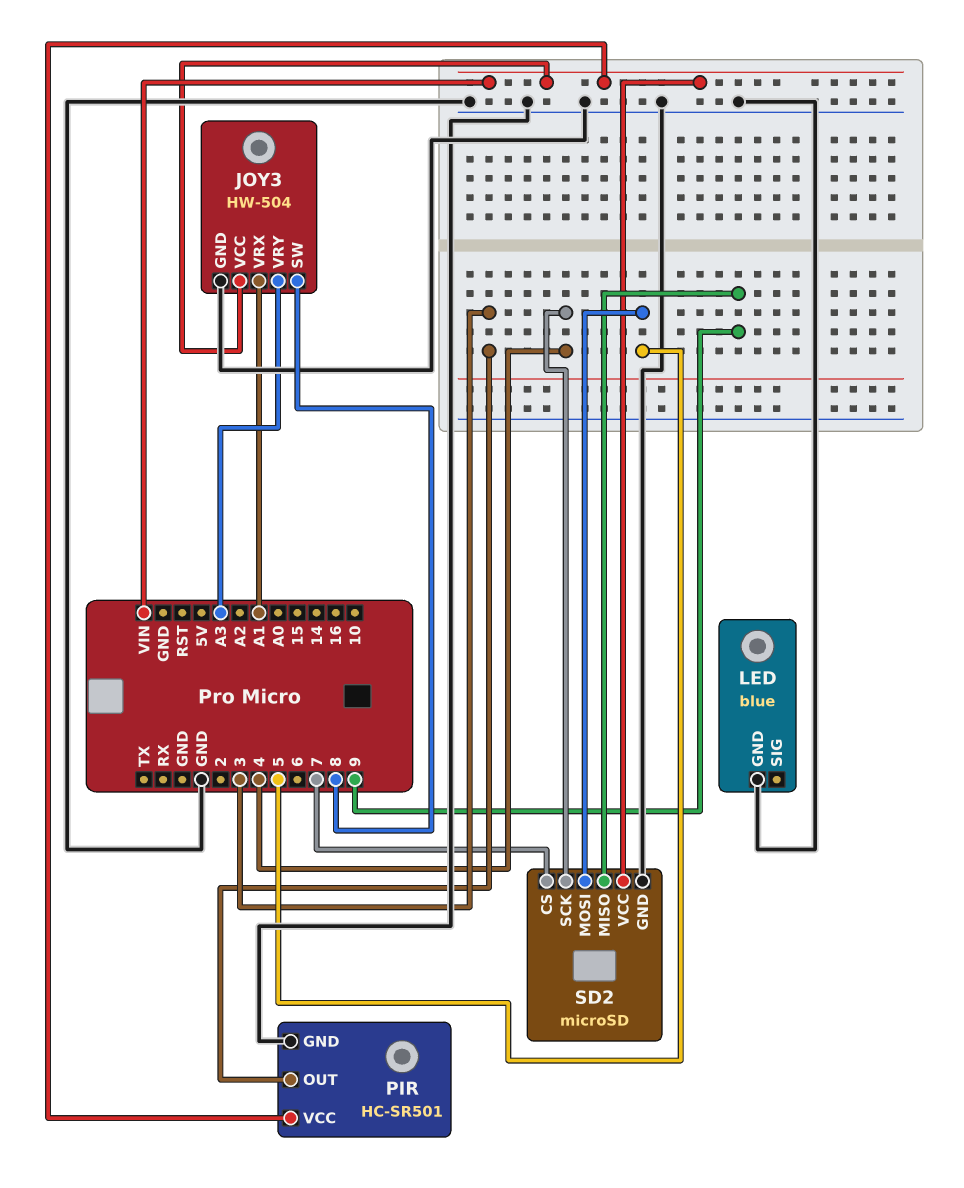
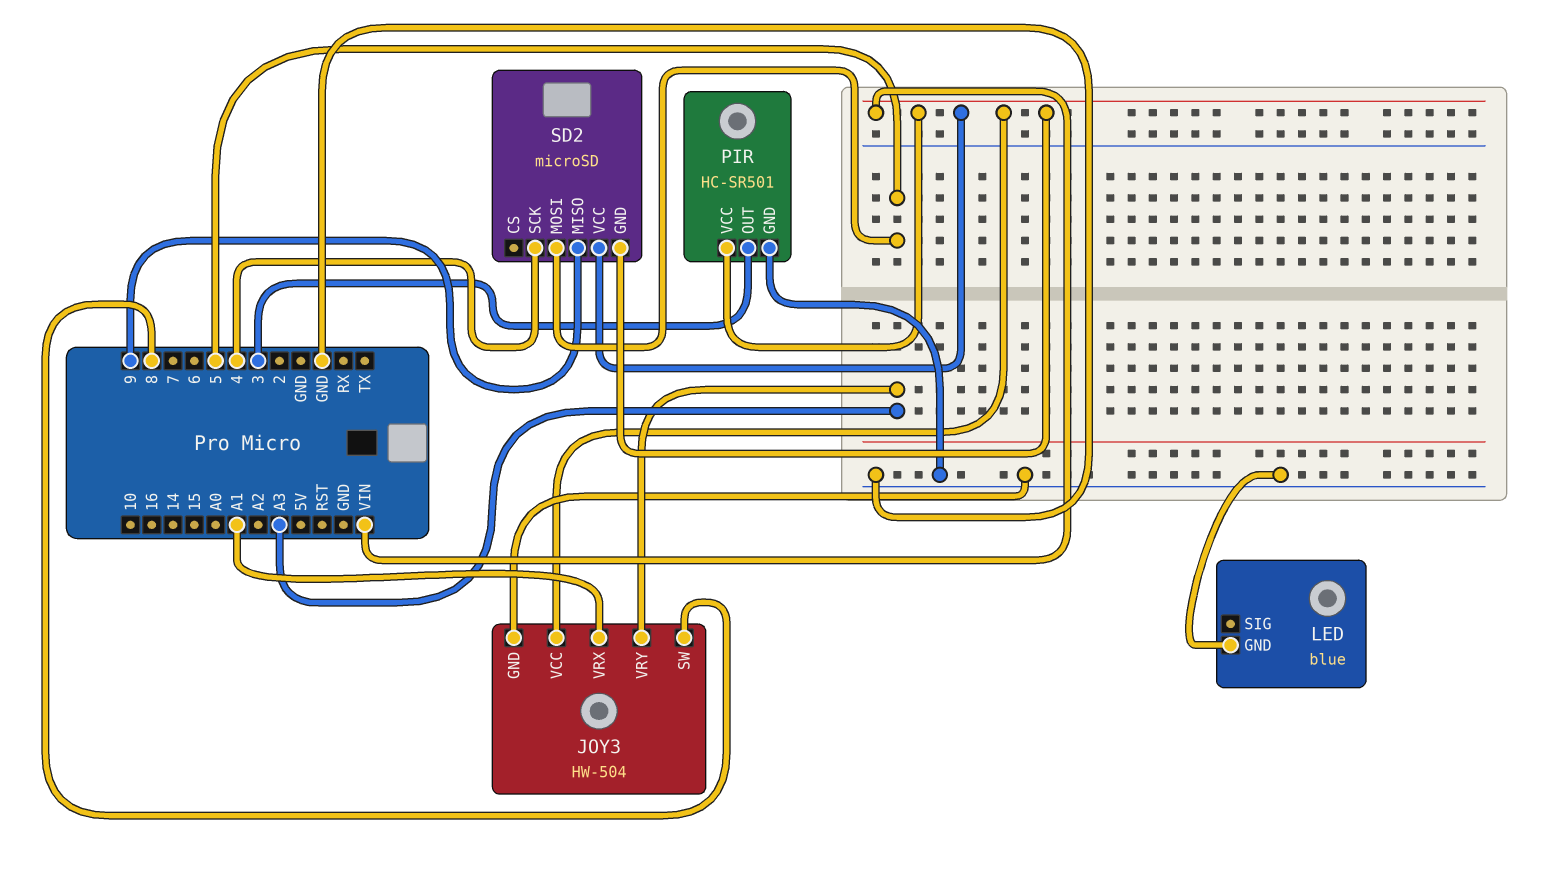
SD2 pin CS: 7 -> none
SD2 pin GND: GND -> VIN

